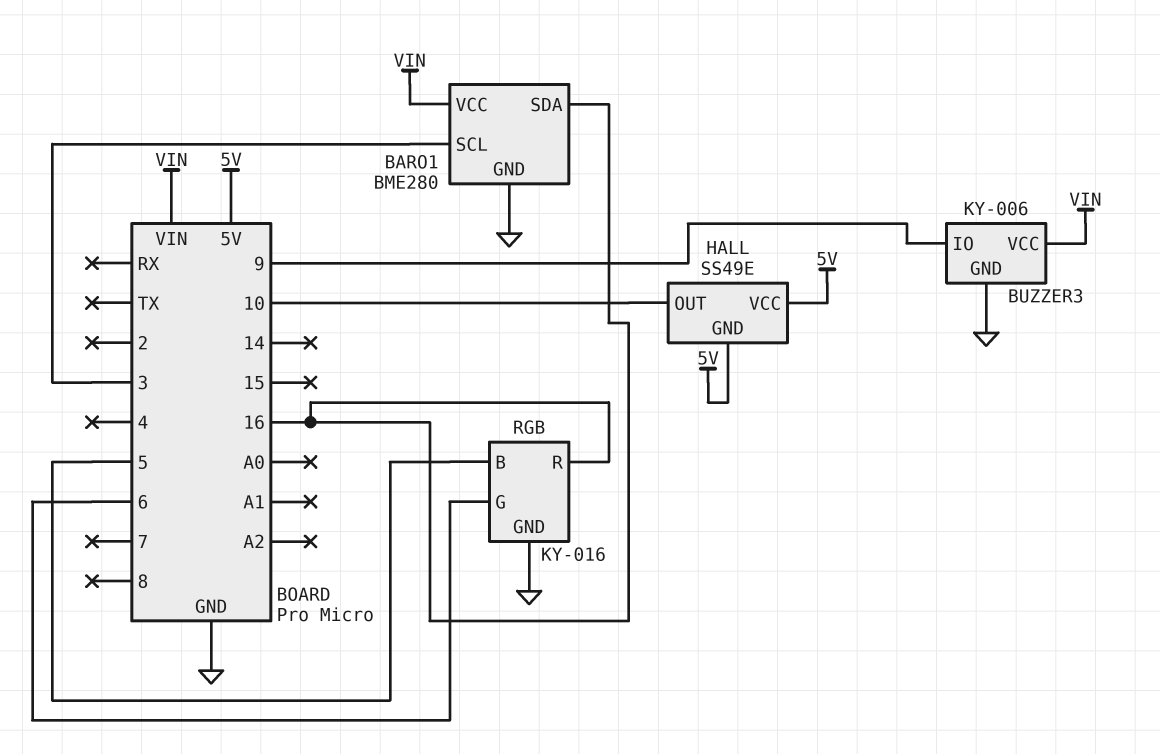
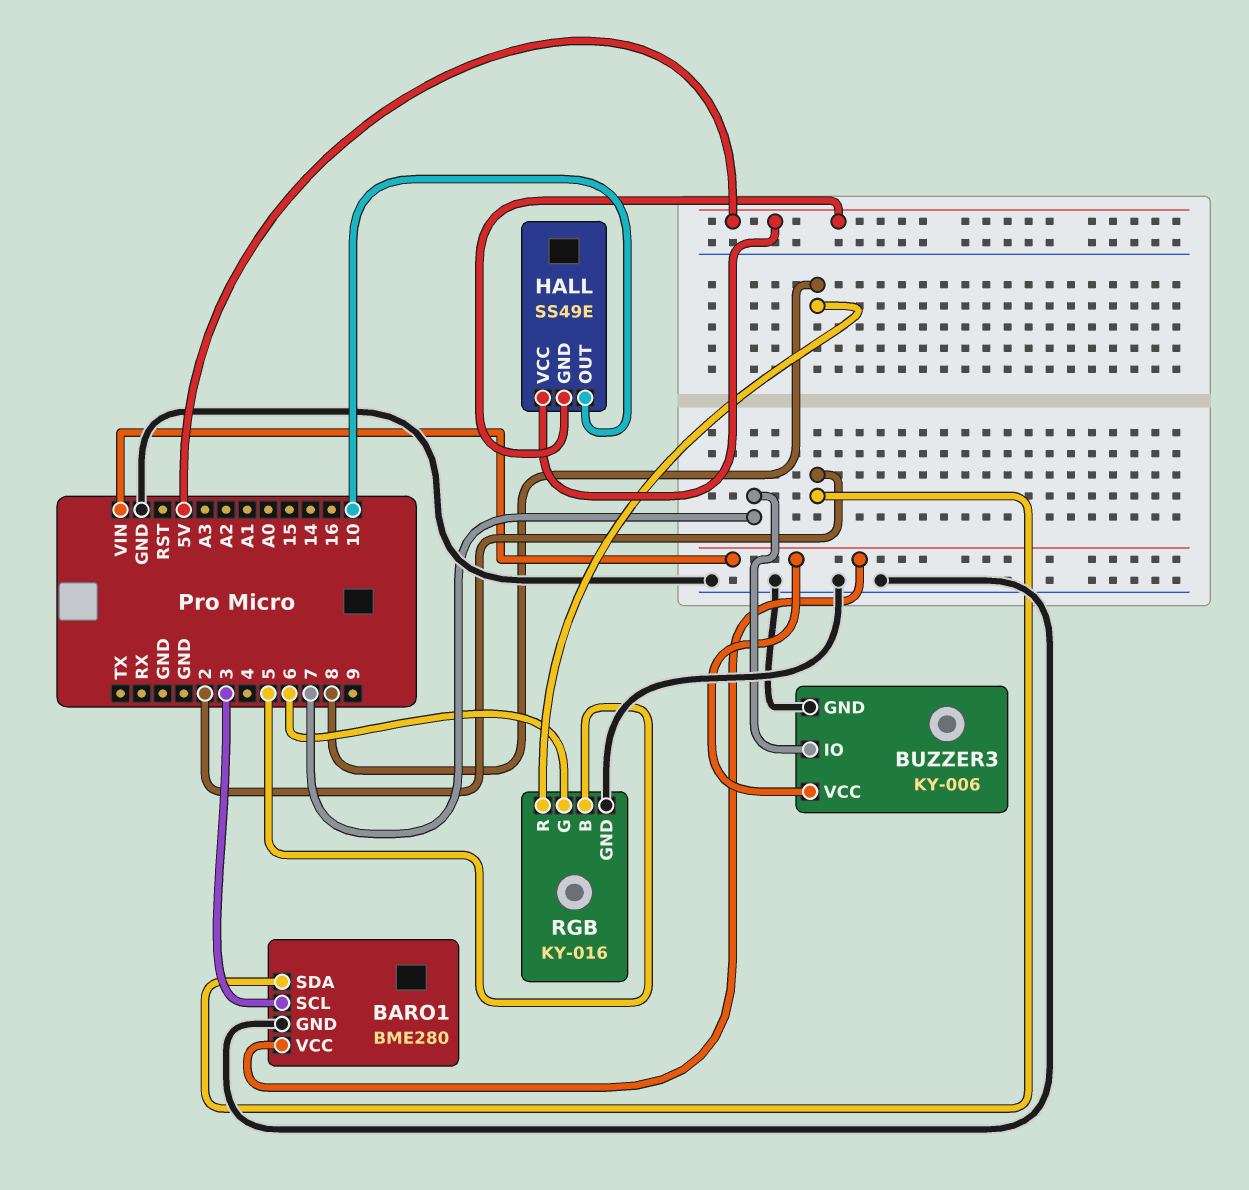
BARO1 pin SDA: 16 -> 2
BUZZER3 pin IO: 9 -> 7
RGB pin R: 16 -> 8

